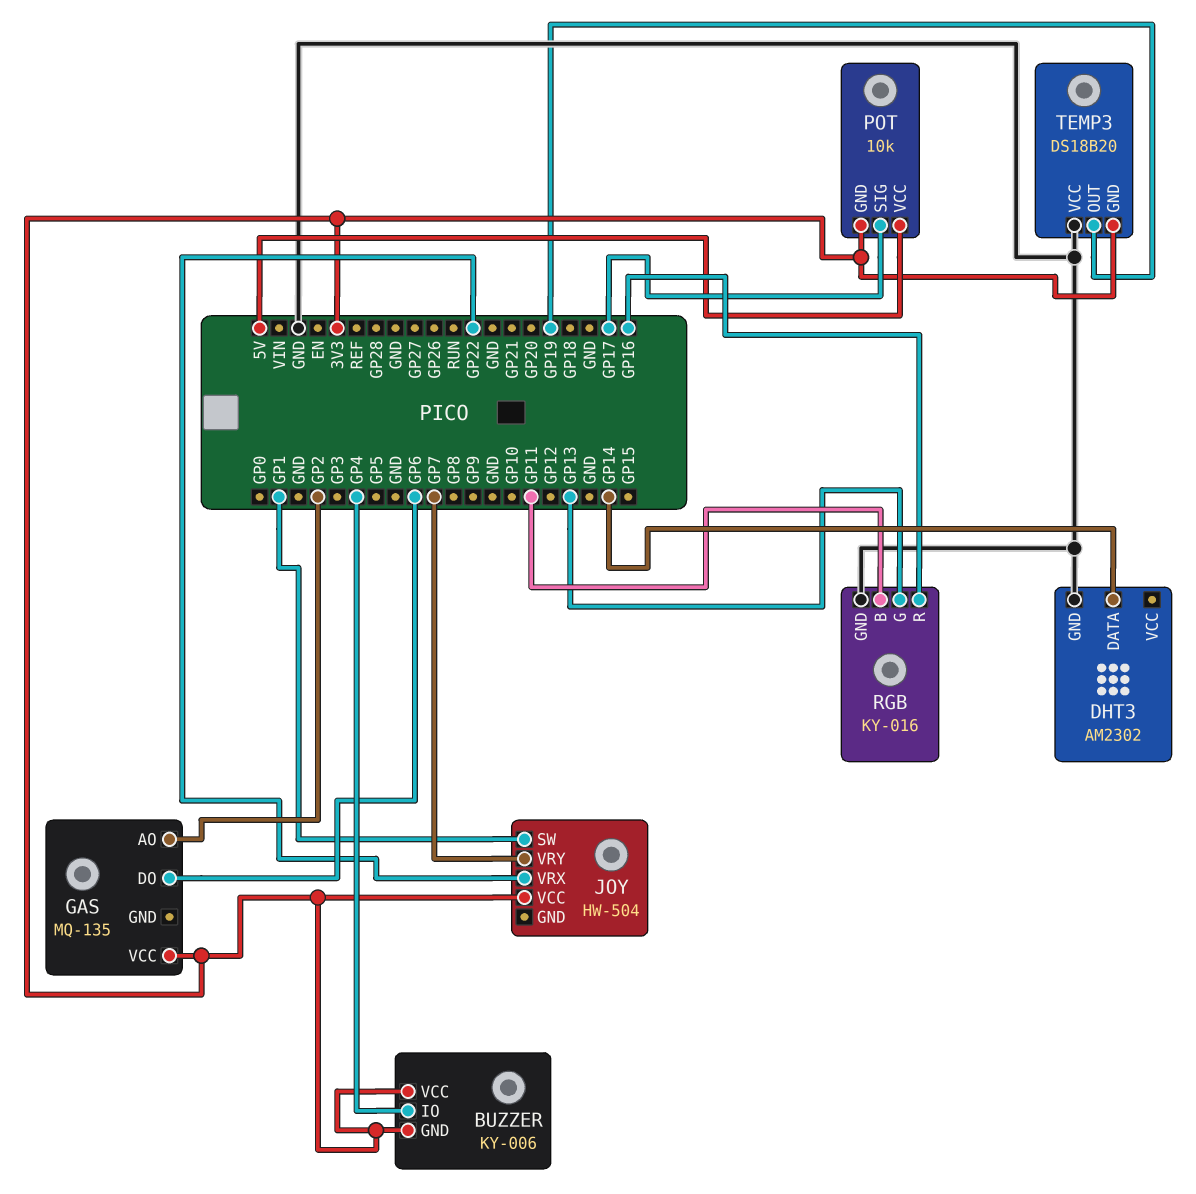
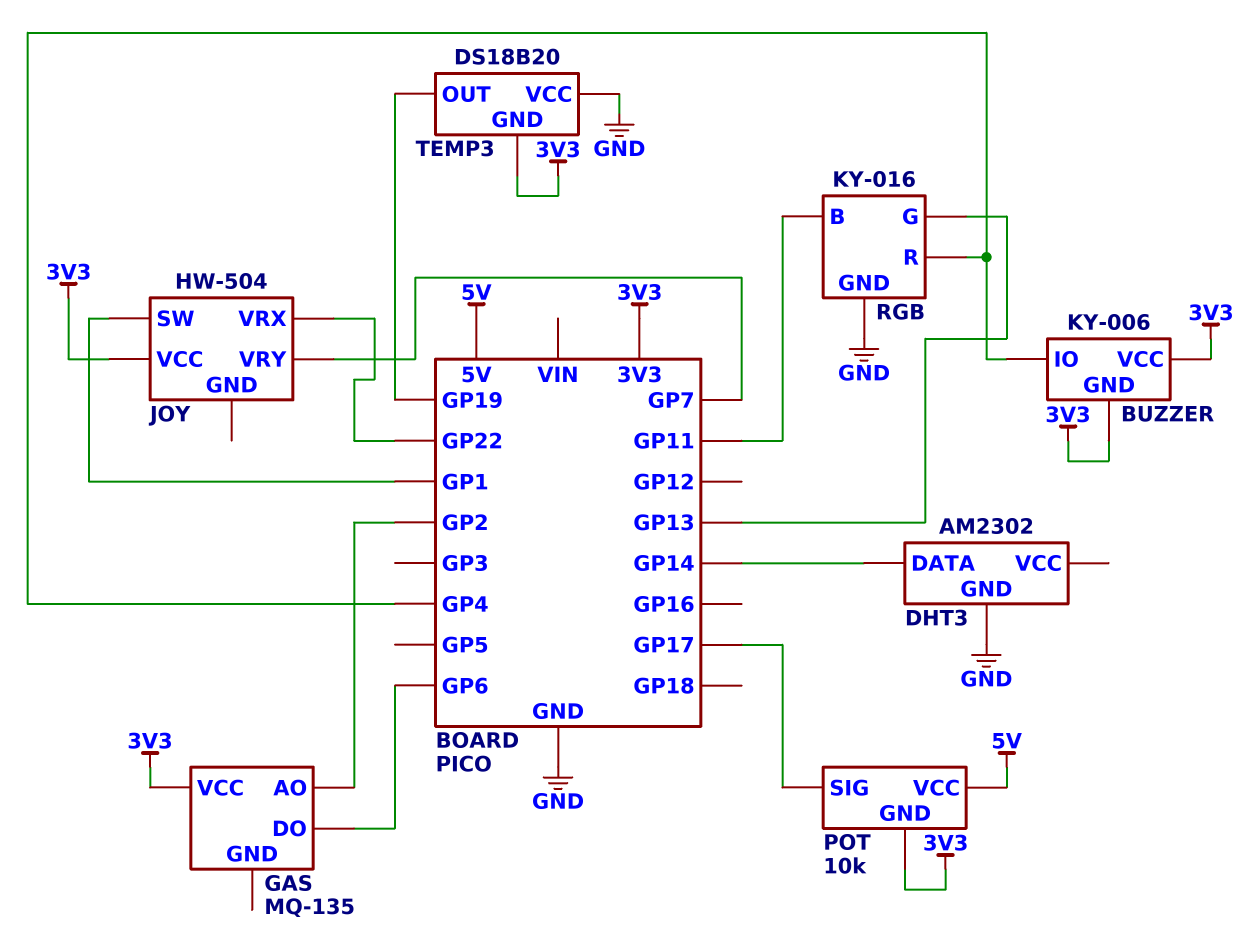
RGB pin R: GP16 -> GP4

